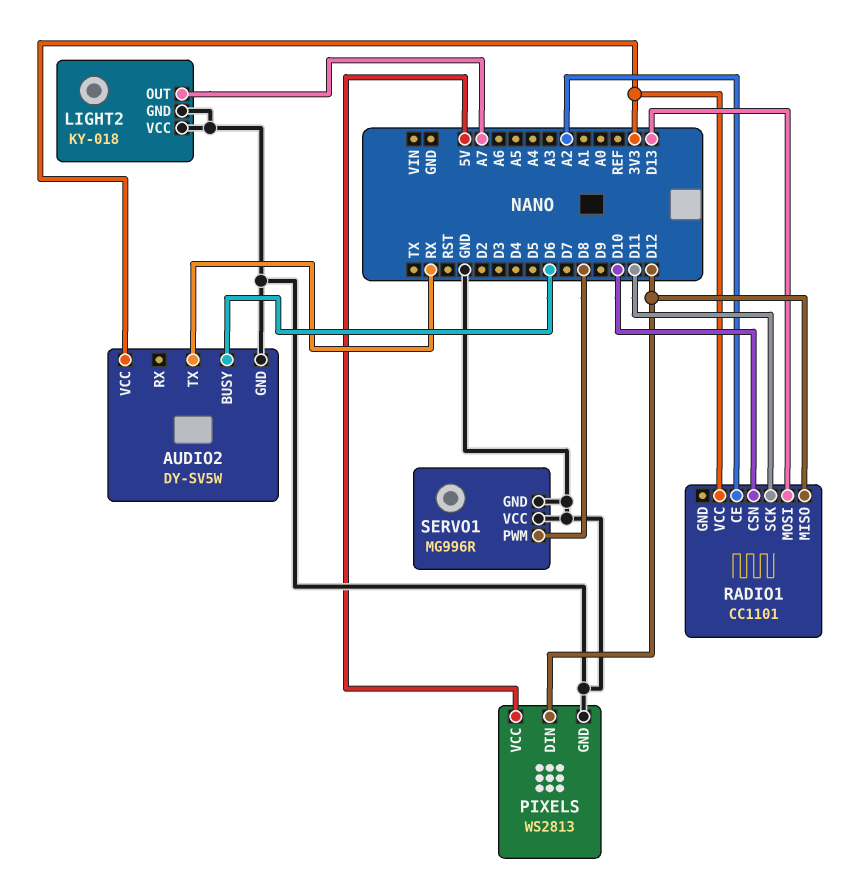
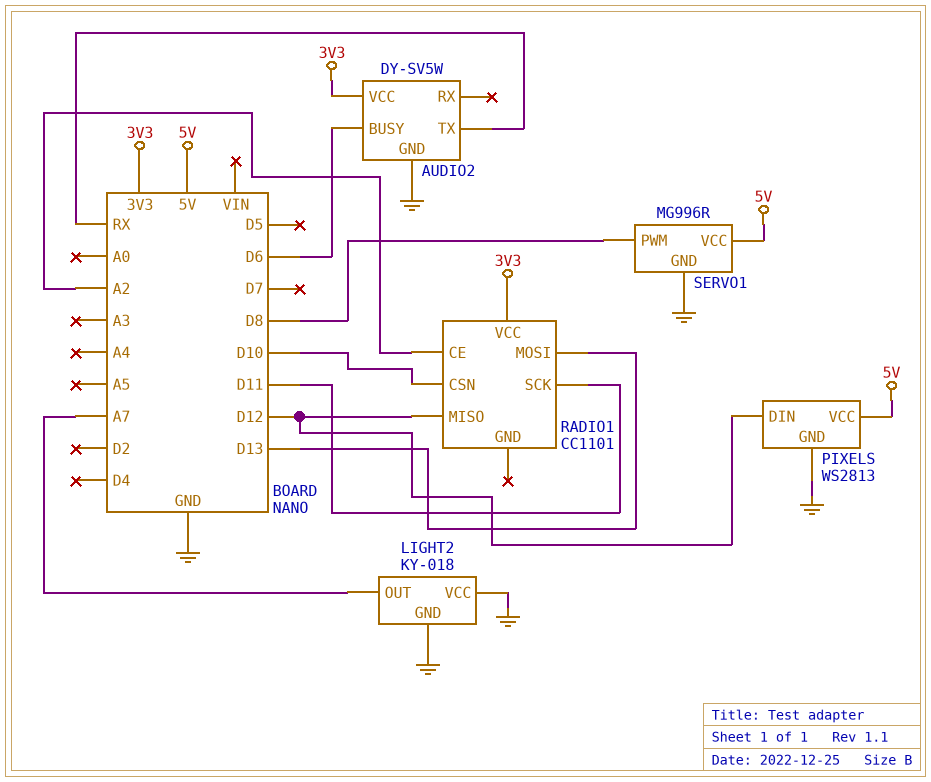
SERVO1 pin VCC: GND -> 5V

